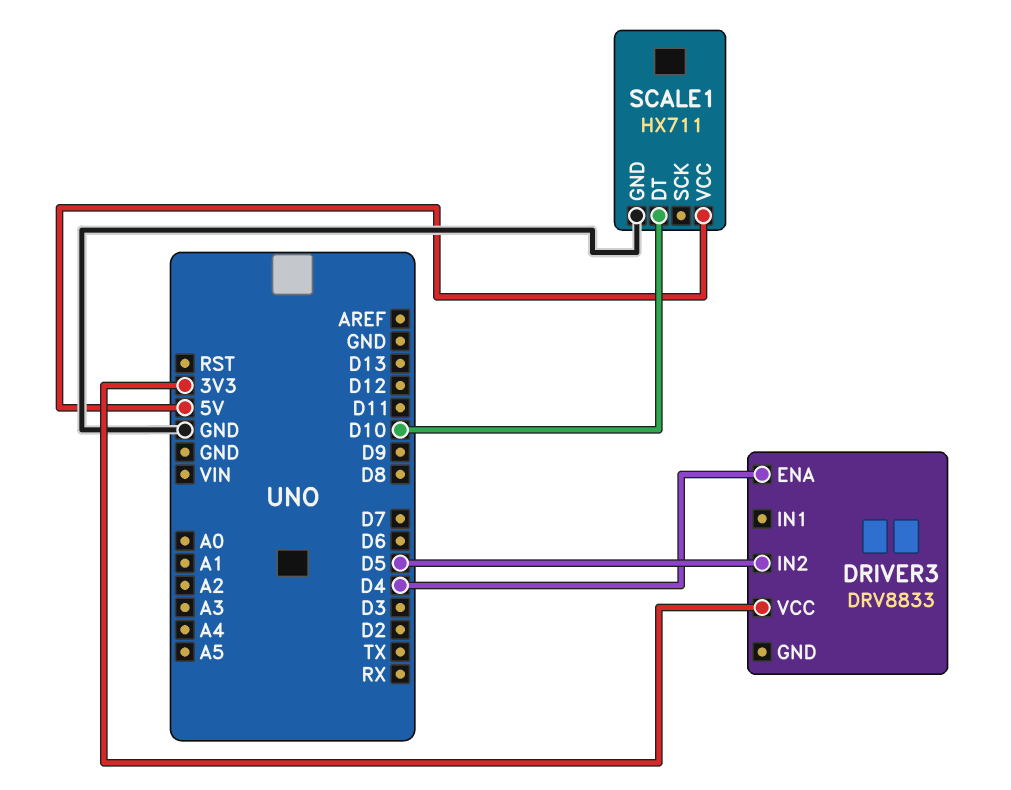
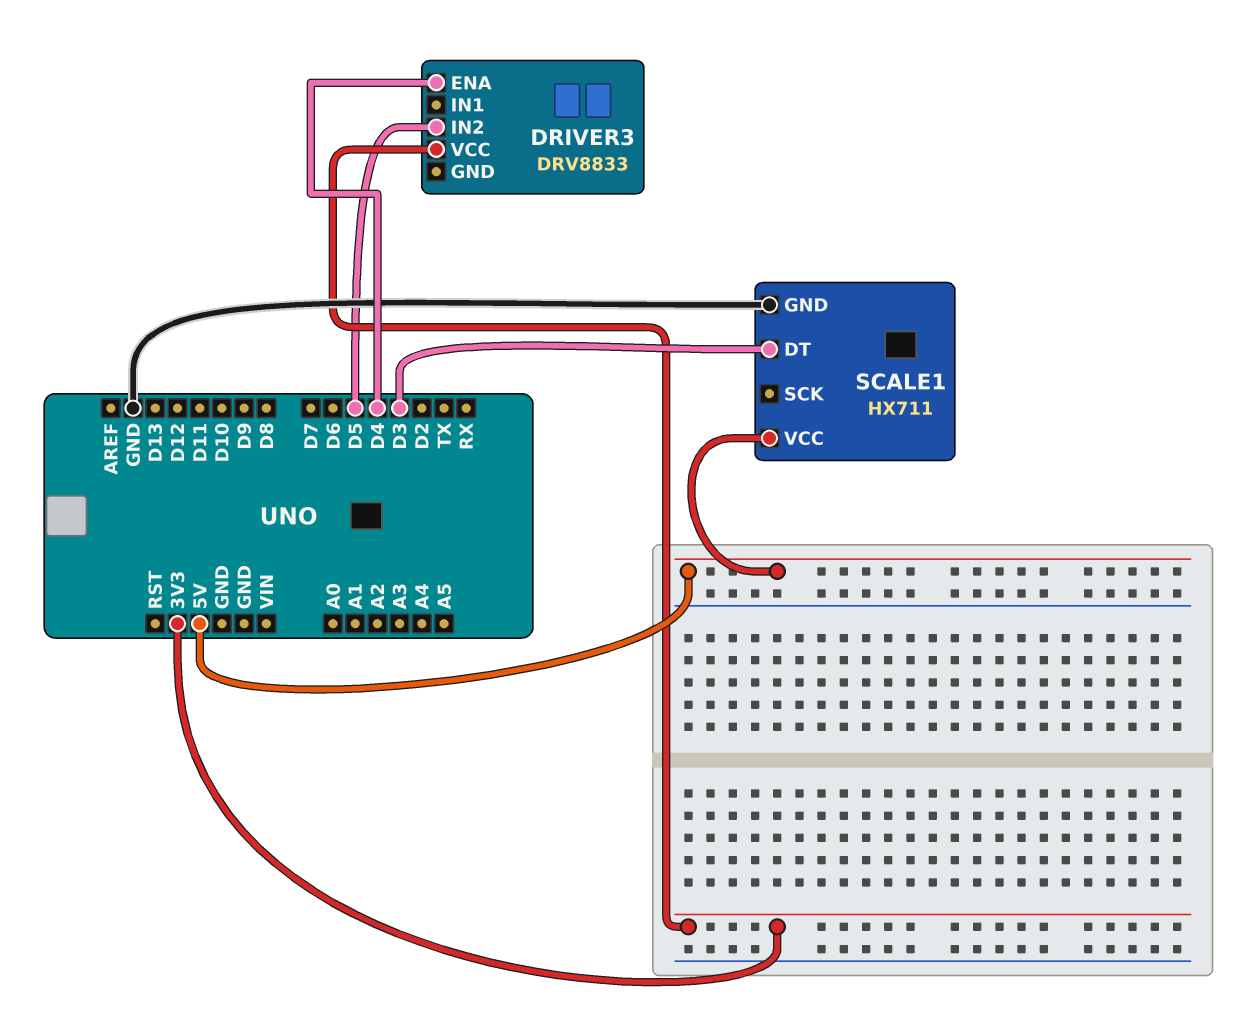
SCALE1 pin DT: D10 -> D3

